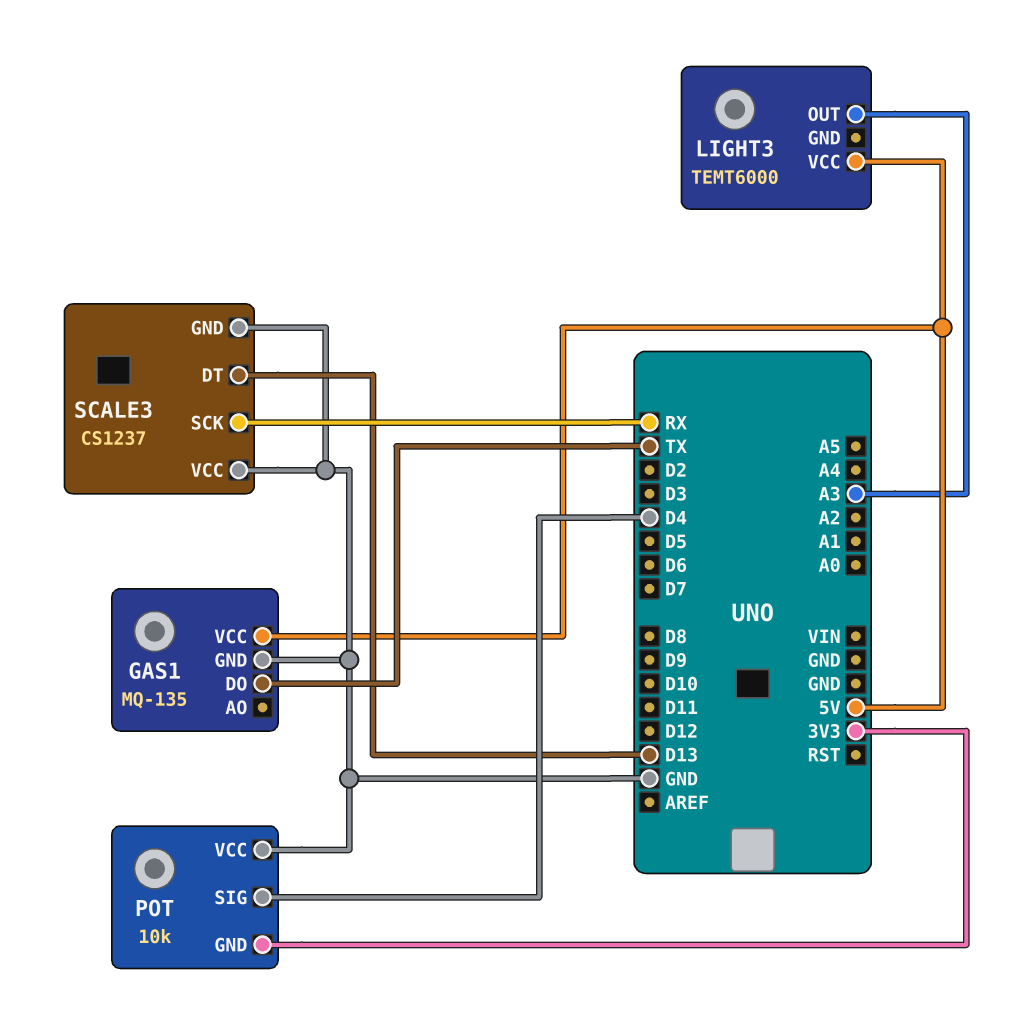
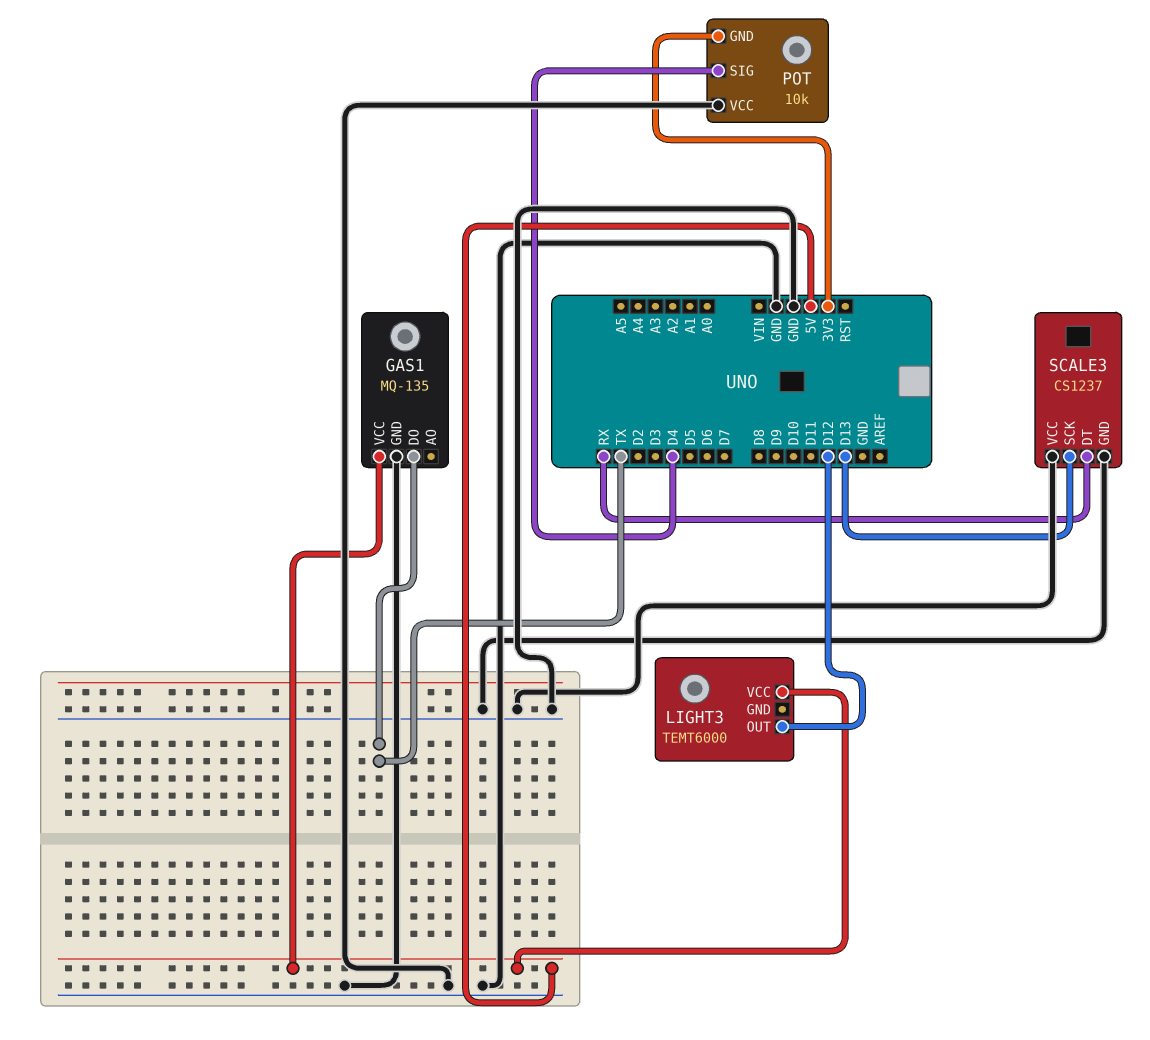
LIGHT3 pin OUT: A3 -> D12
SCALE3 pin DT: D13 -> RX
SCALE3 pin SCK: RX -> D13

